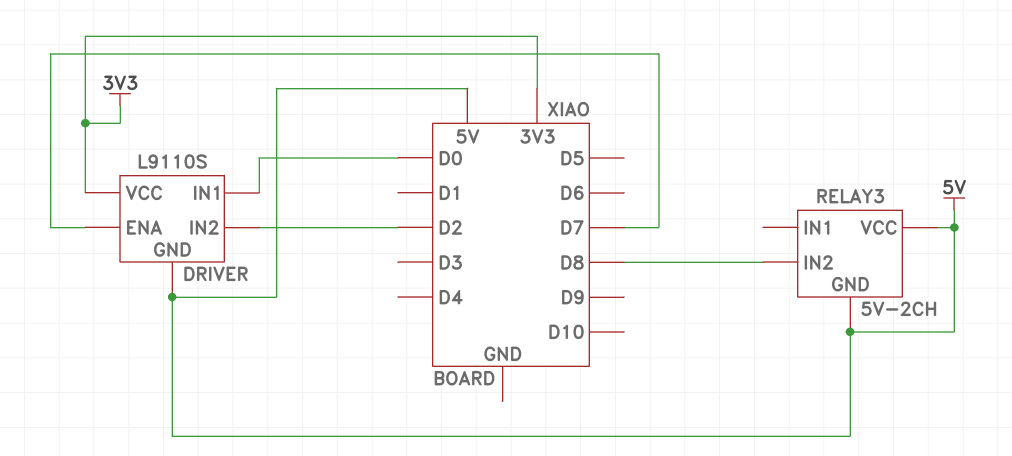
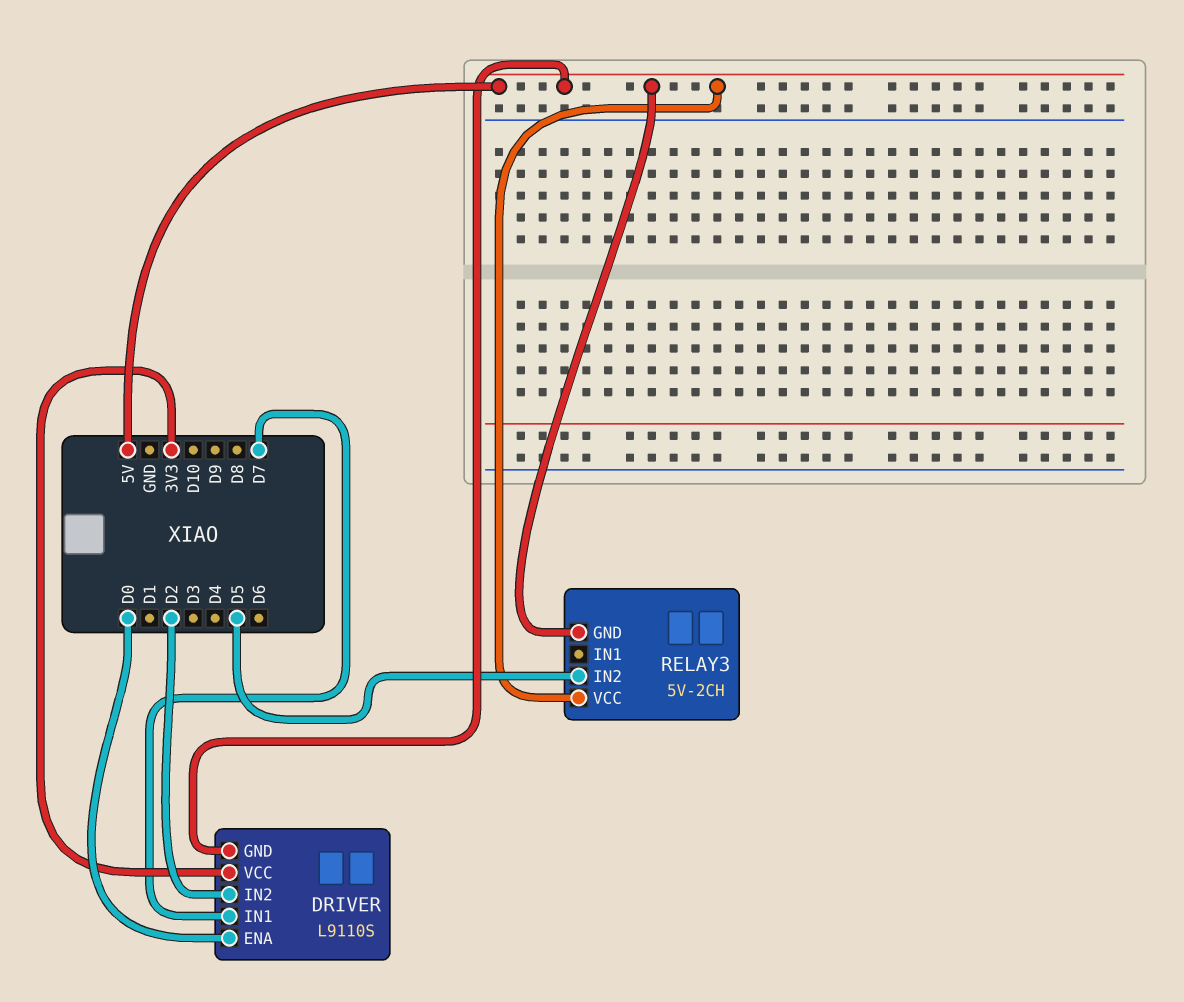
DRIVER pin ENA: D7 -> D0
DRIVER pin IN1: D0 -> D7
RELAY3 pin IN2: D8 -> D5

